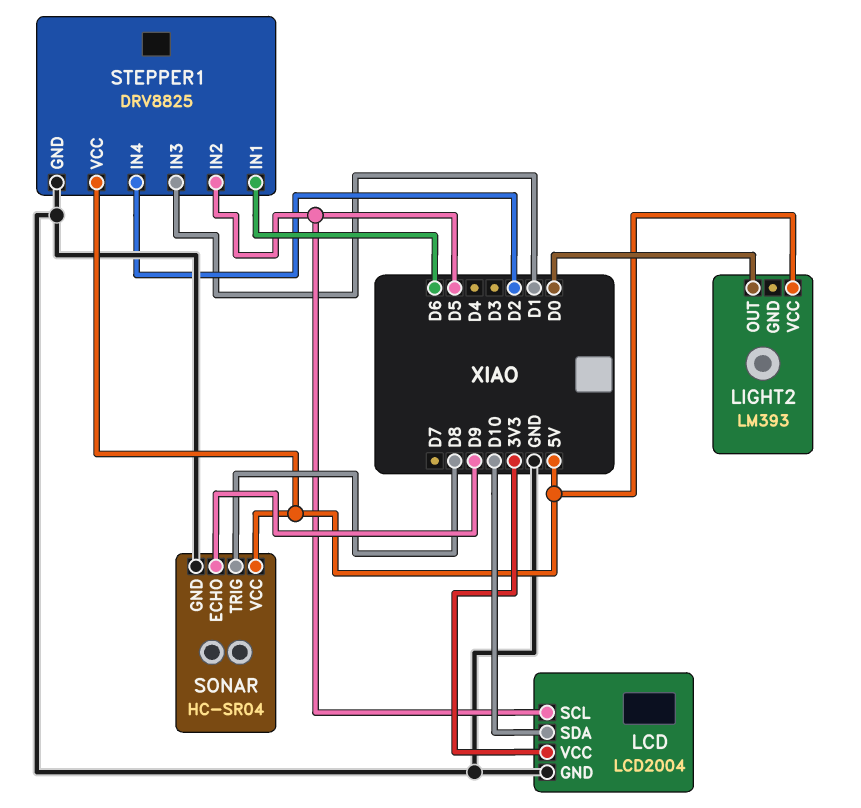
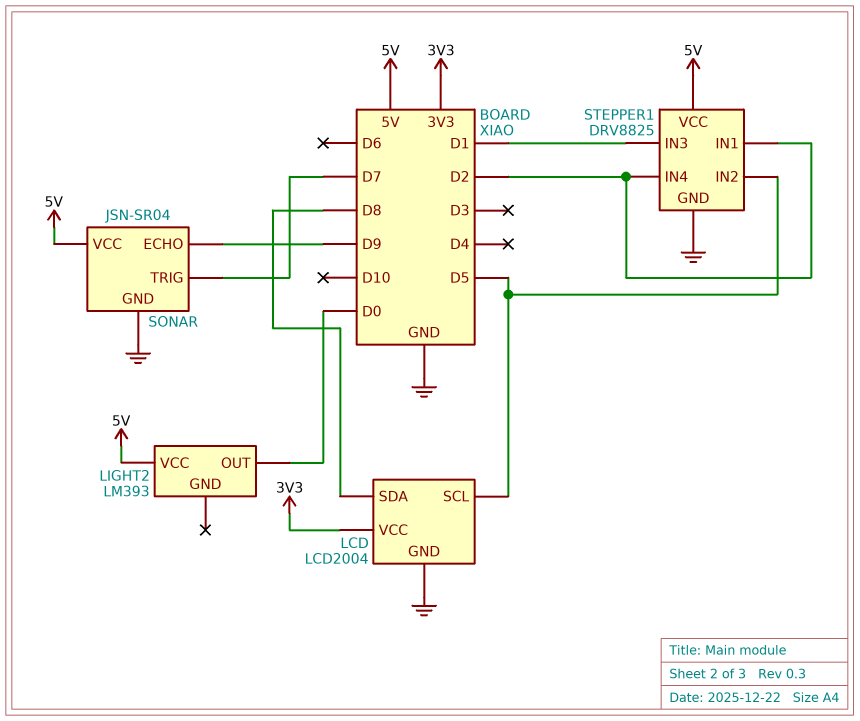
LCD pin SDA: D10 -> D8
SONAR: HC-SR04 -> JSN-SR04
SONAR pin TRIG: D8 -> D7
STEPPER1 pin IN1: D6 -> D2

